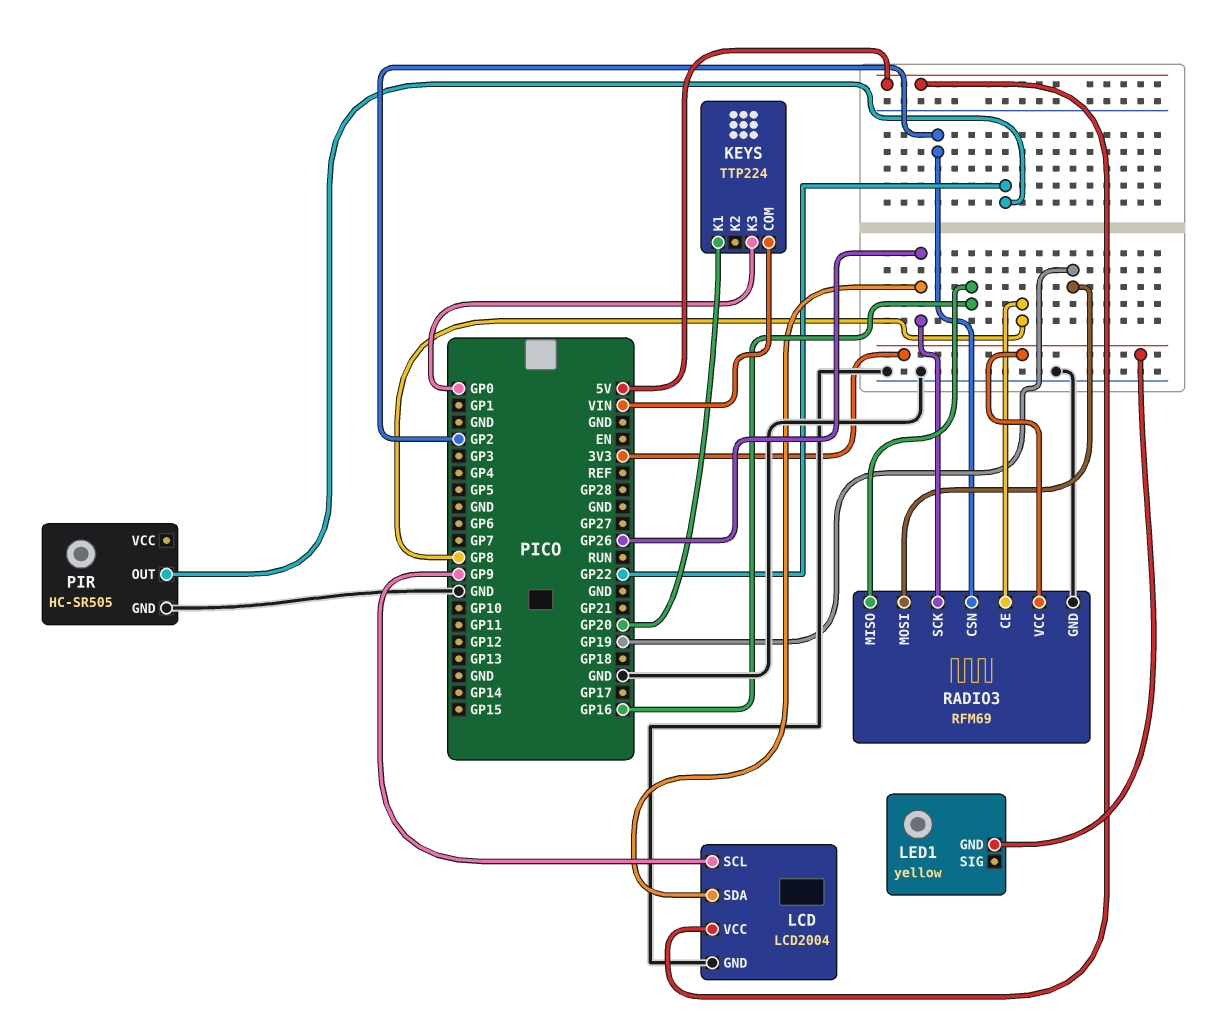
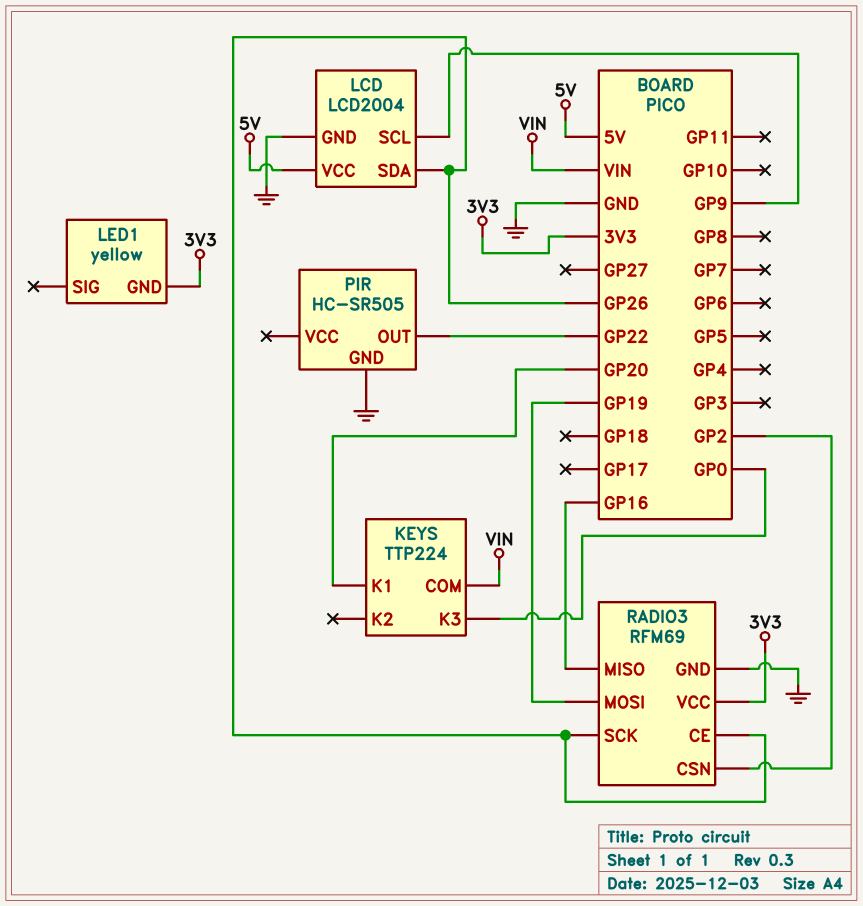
RADIO3 pin CE: GP8 -> GP26

